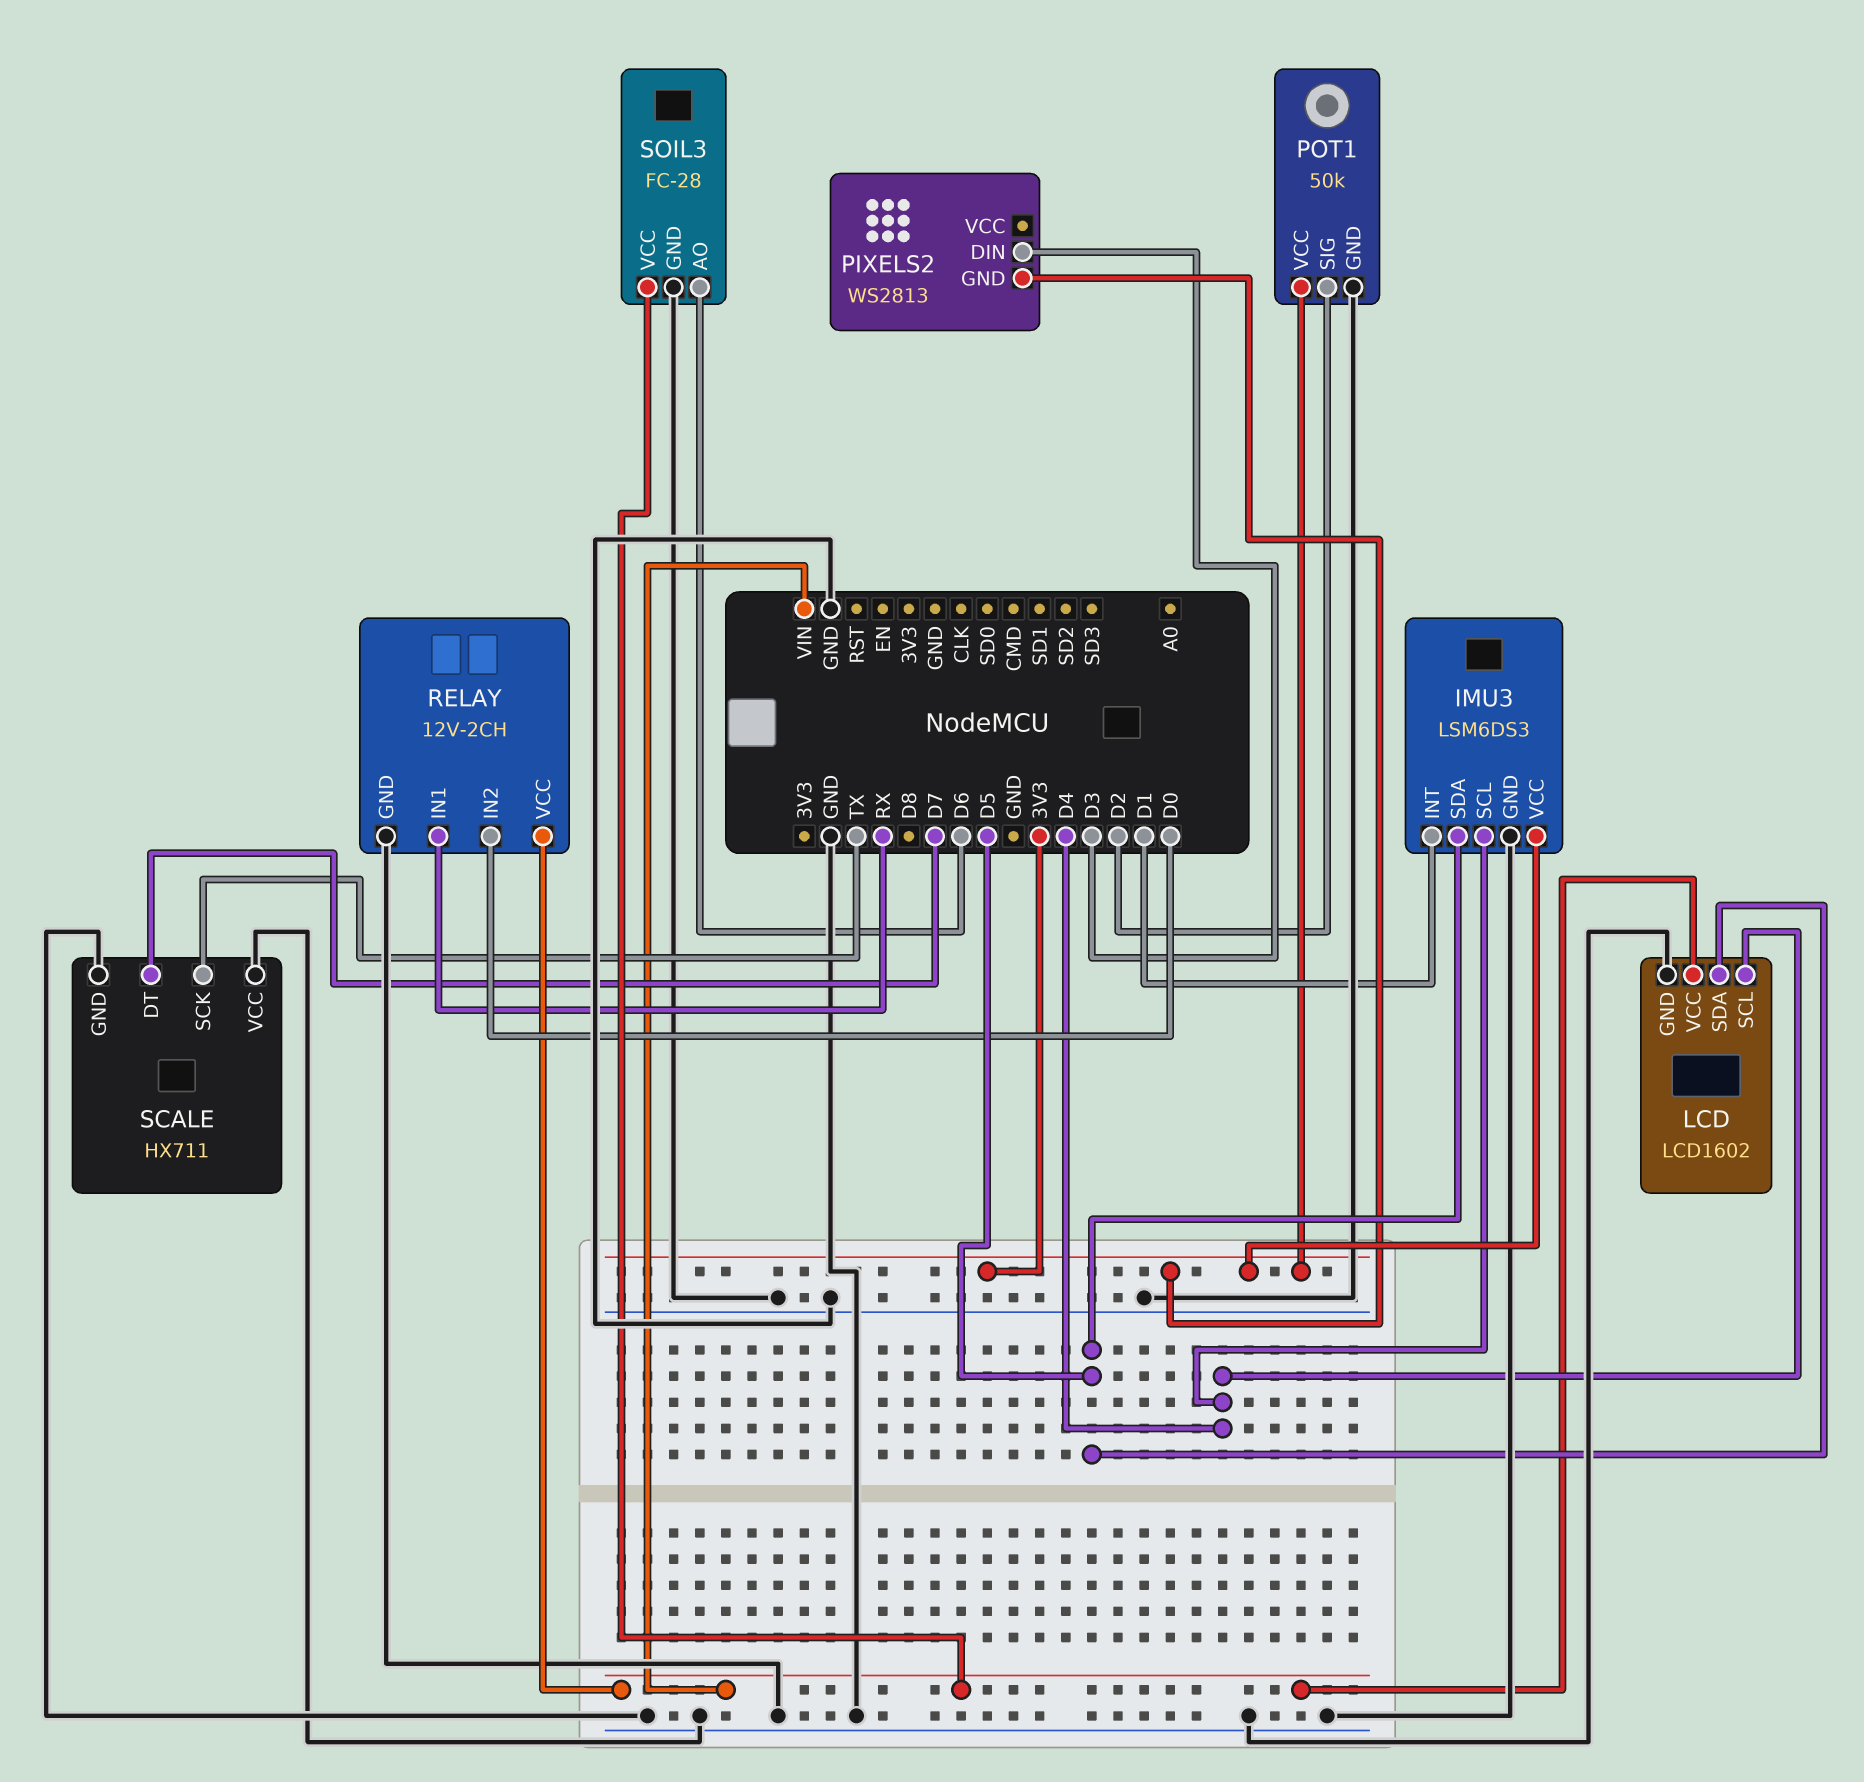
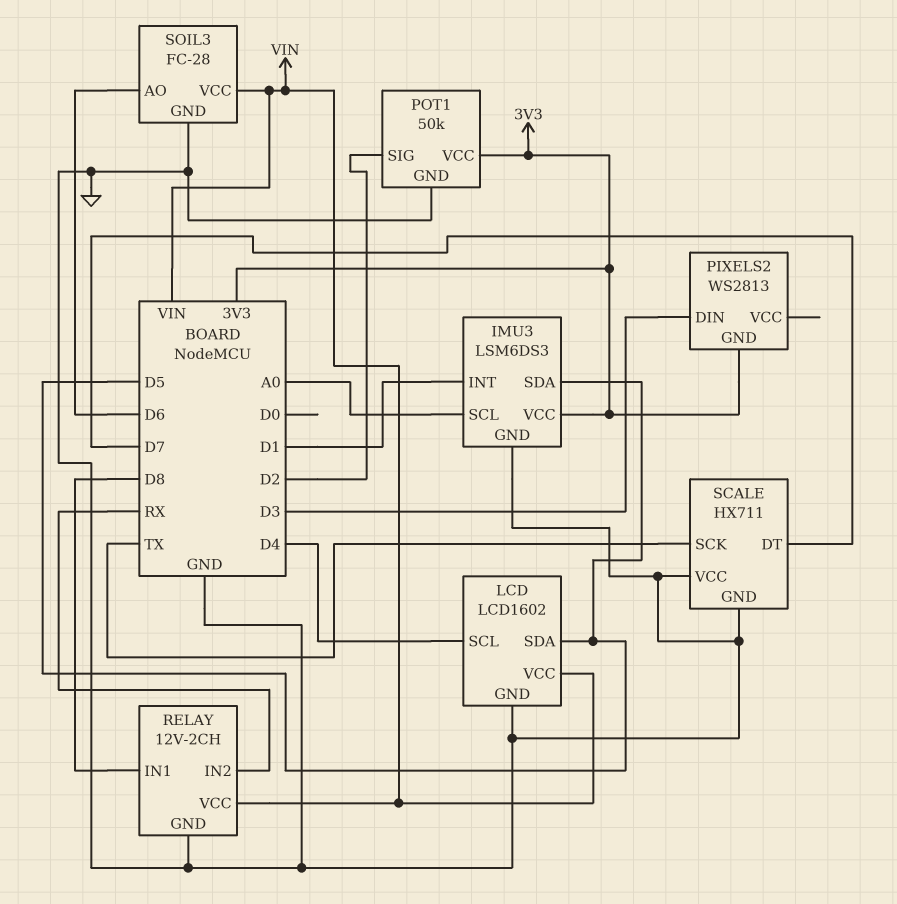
IMU3 pin SCL: D4 -> A0
RELAY pin IN1: RX -> D8
RELAY pin IN2: D0 -> RX

